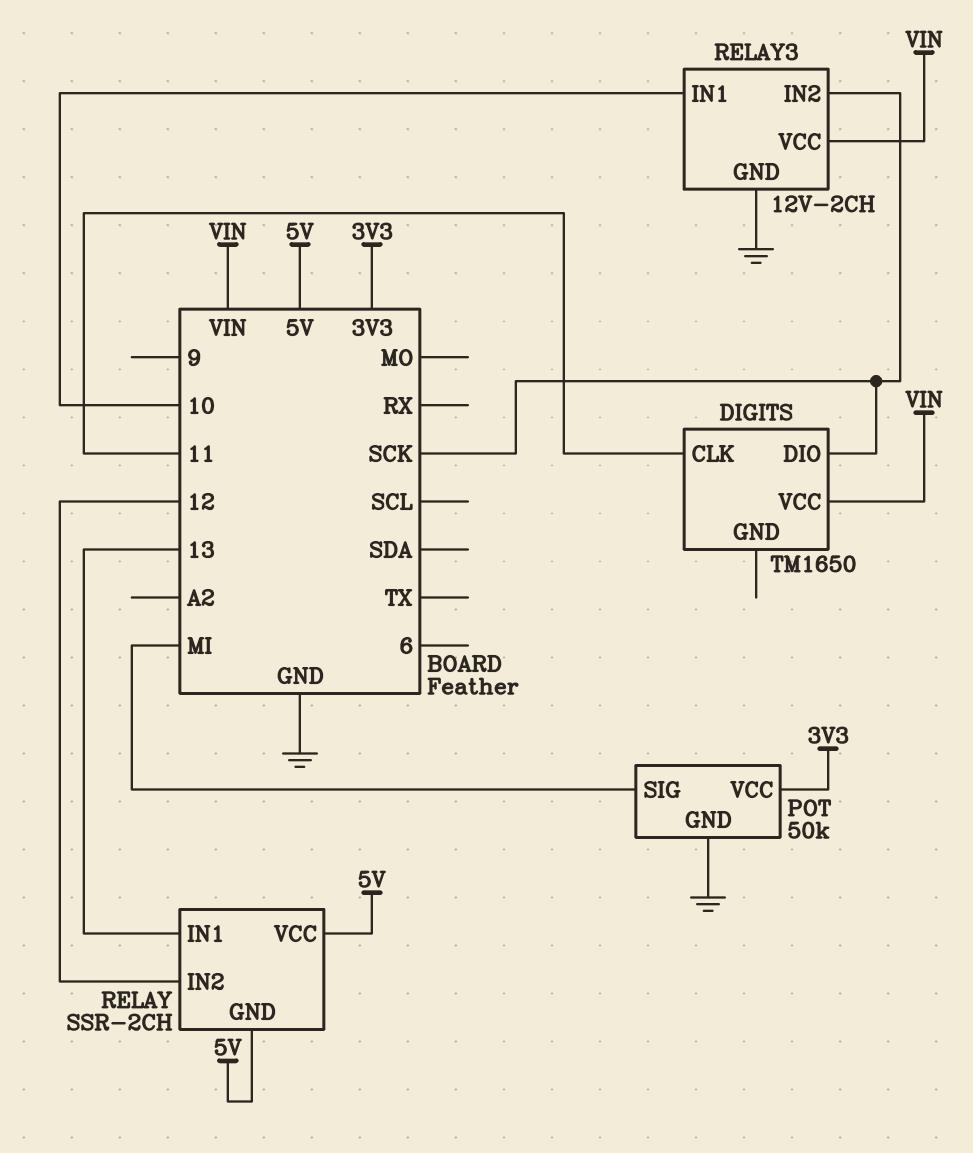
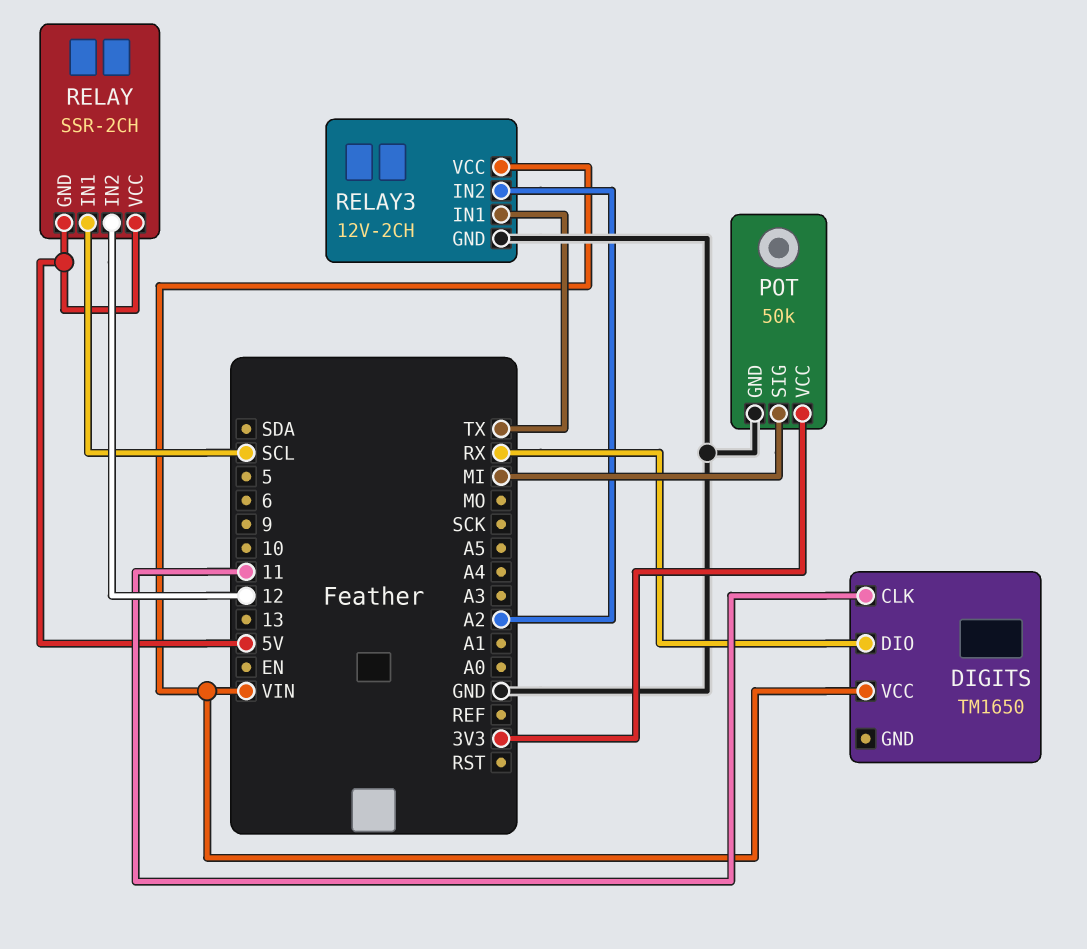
DIGITS pin DIO: SCK -> RX
RELAY pin IN1: 13 -> SCL
RELAY3 pin IN1: 10 -> TX
RELAY3 pin IN2: SCK -> A2

